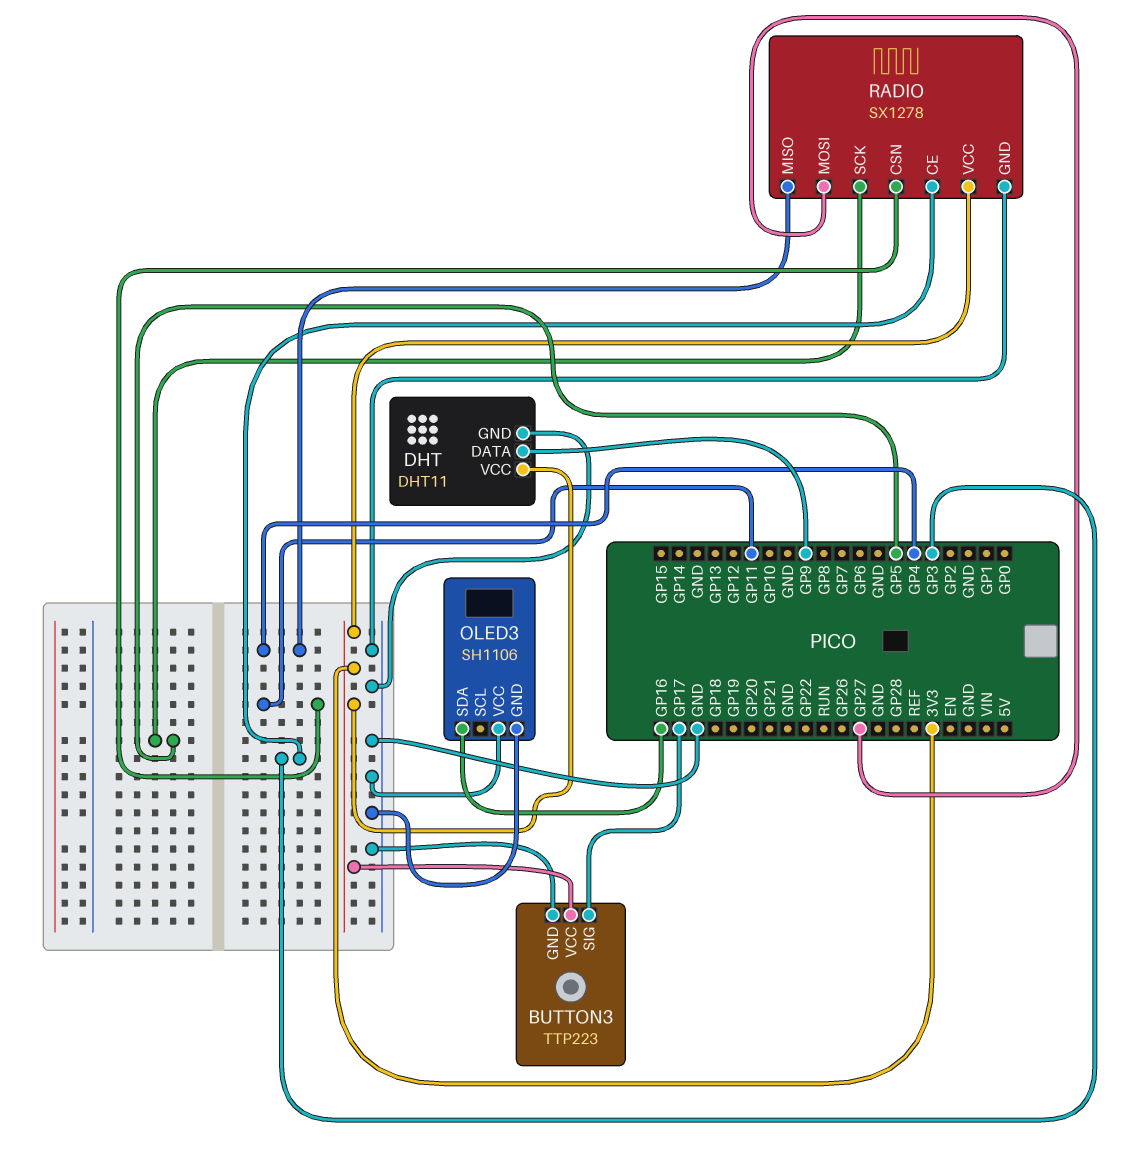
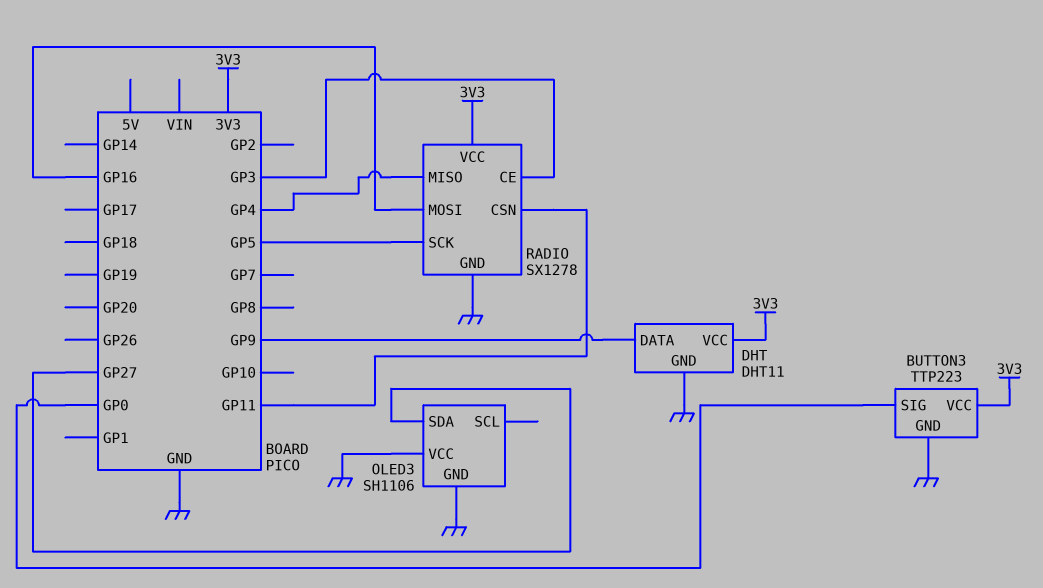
BUTTON3 pin SIG: GP17 -> GP0
OLED3 pin SDA: GP16 -> GP27
RADIO pin MOSI: GP27 -> GP16

